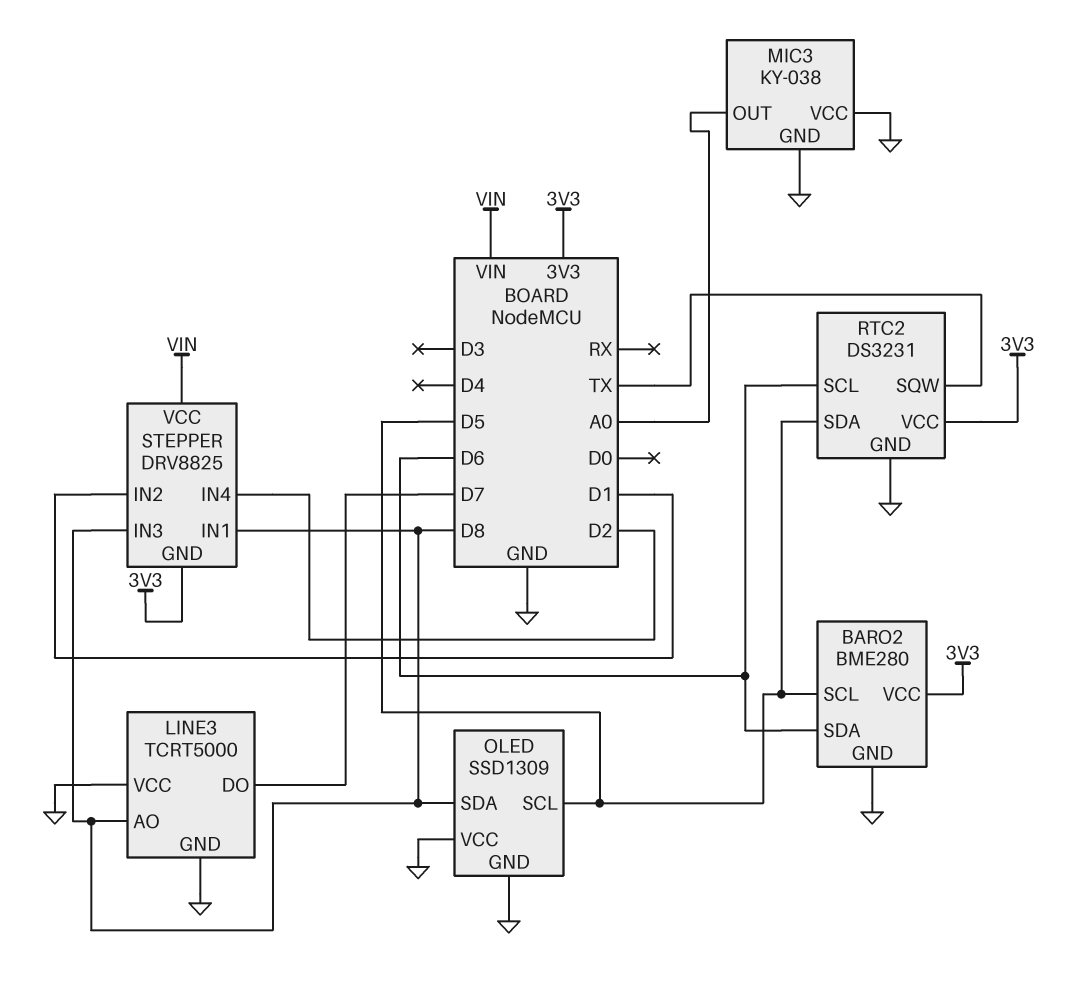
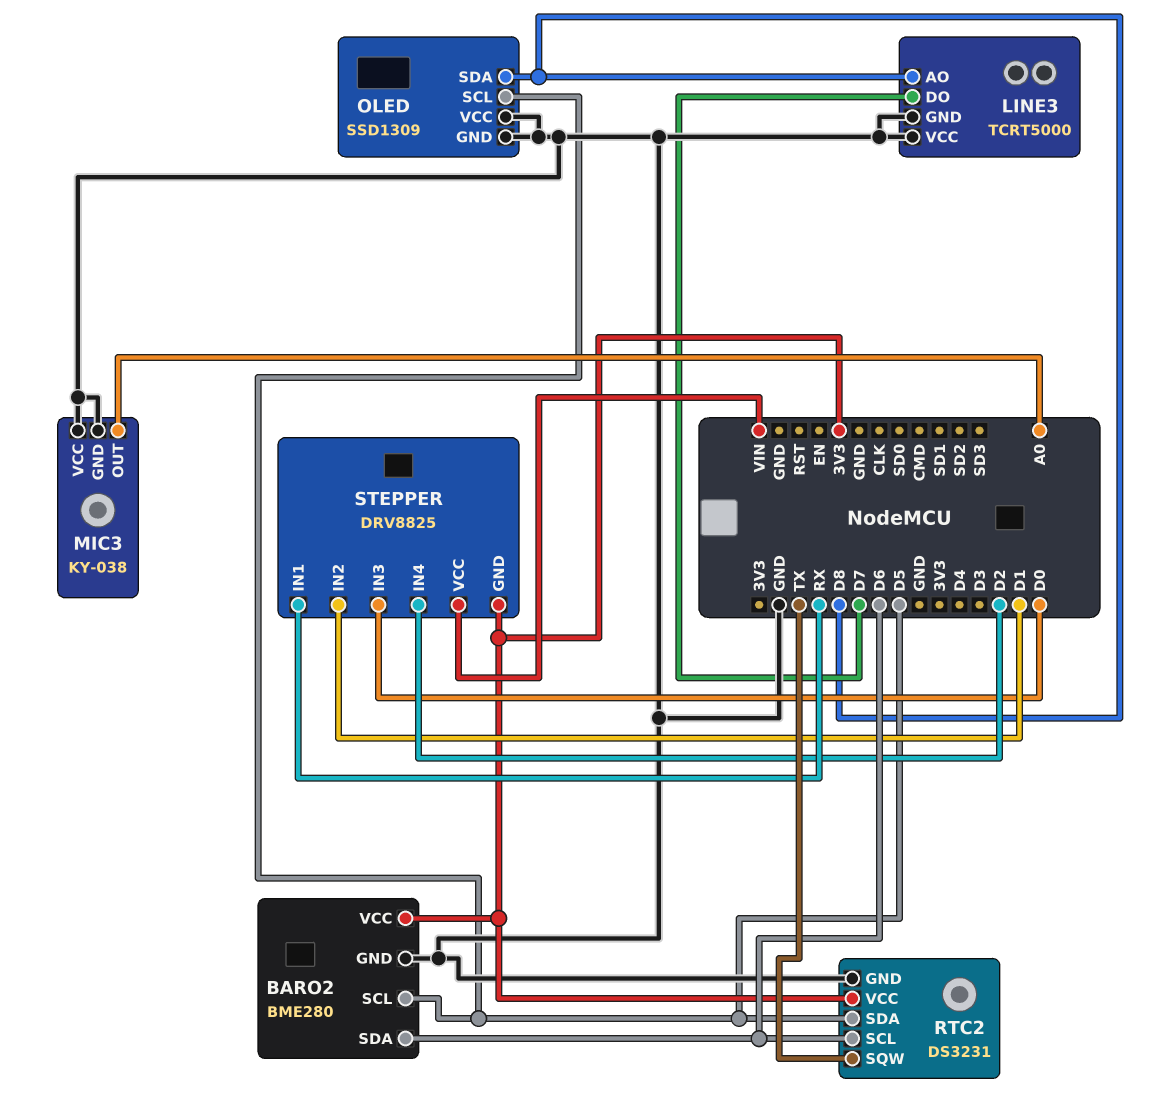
STEPPER pin IN1: D8 -> RX
STEPPER pin IN3: D8 -> D0

